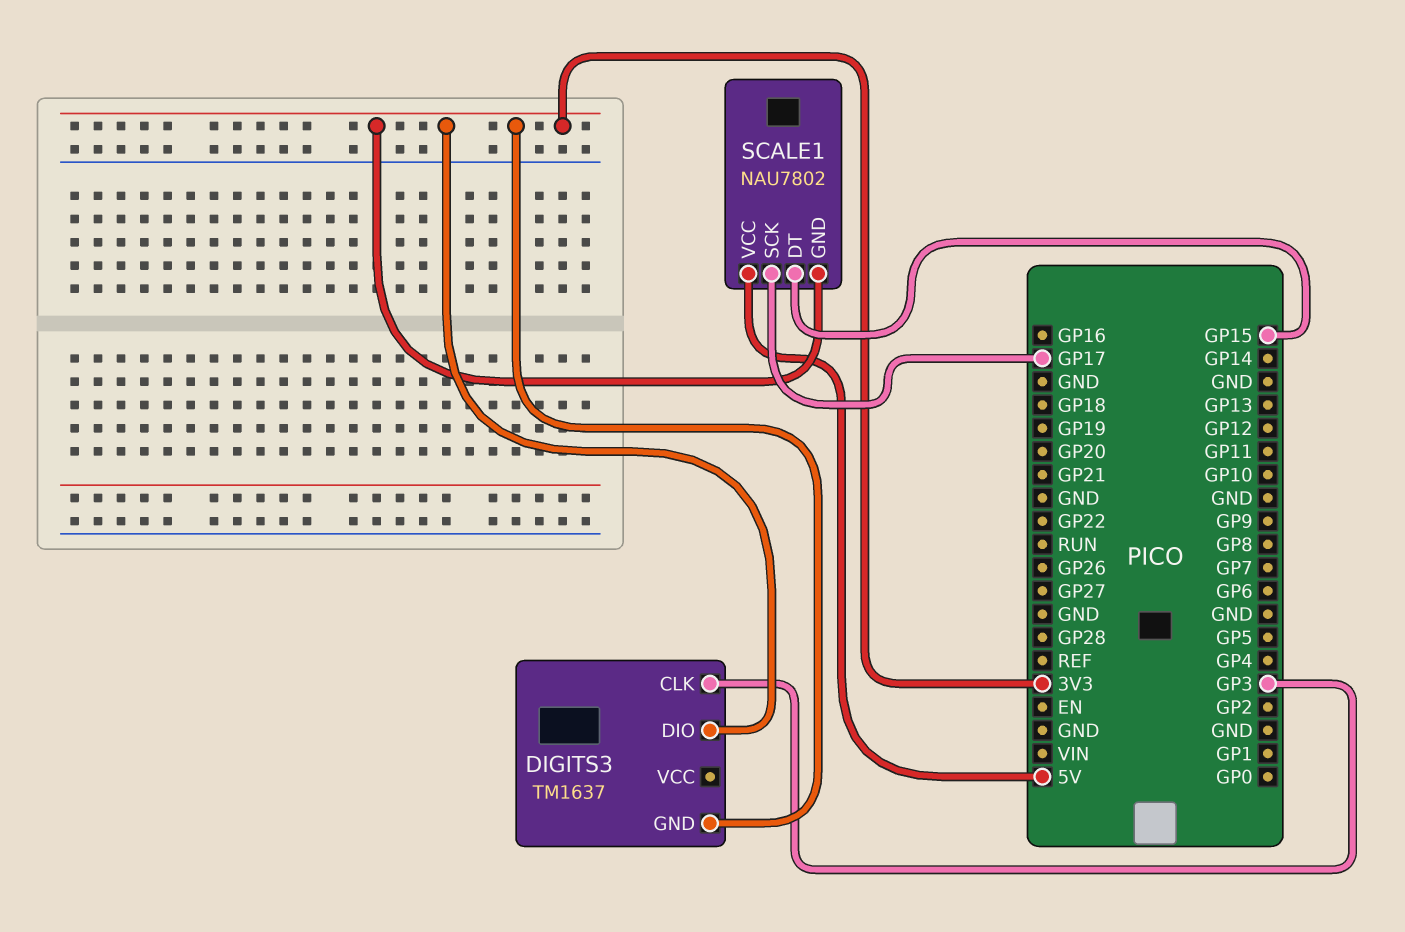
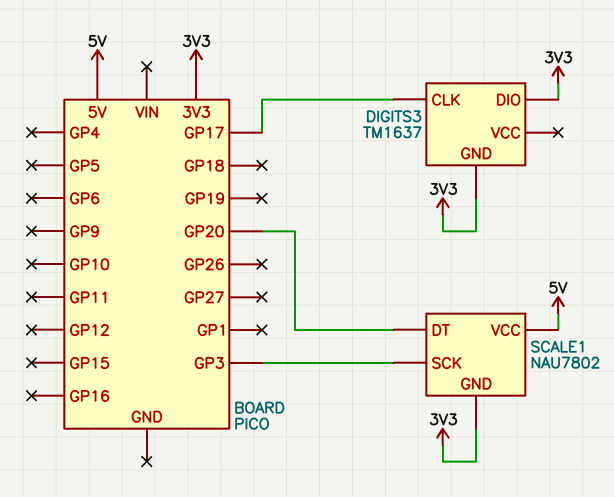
DIGITS3 pin CLK: GP3 -> GP17
SCALE1 pin DT: GP15 -> GP20
SCALE1 pin SCK: GP17 -> GP3

